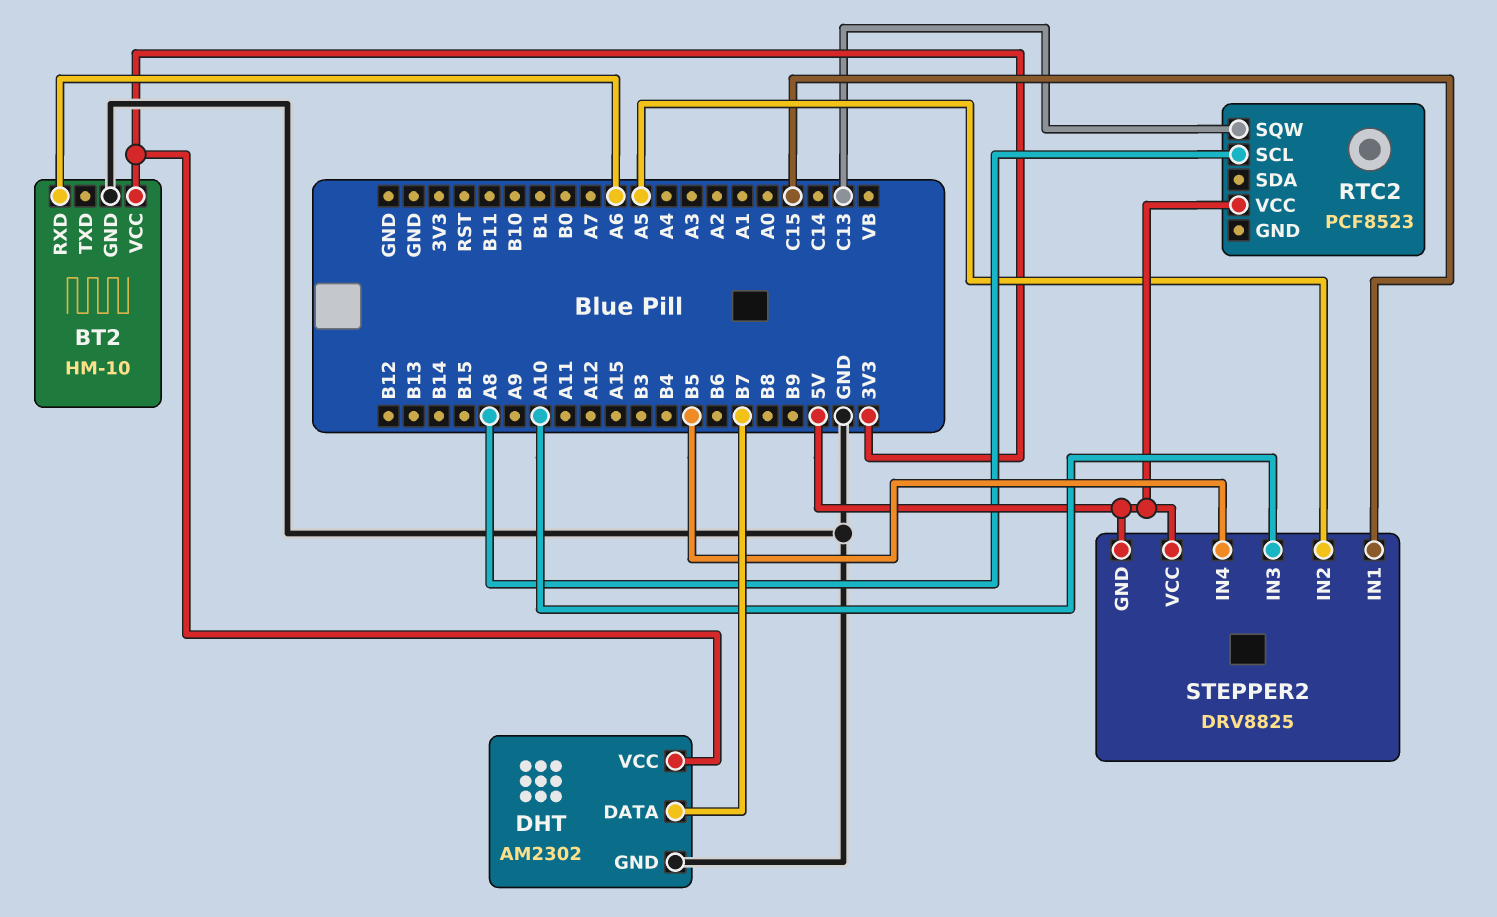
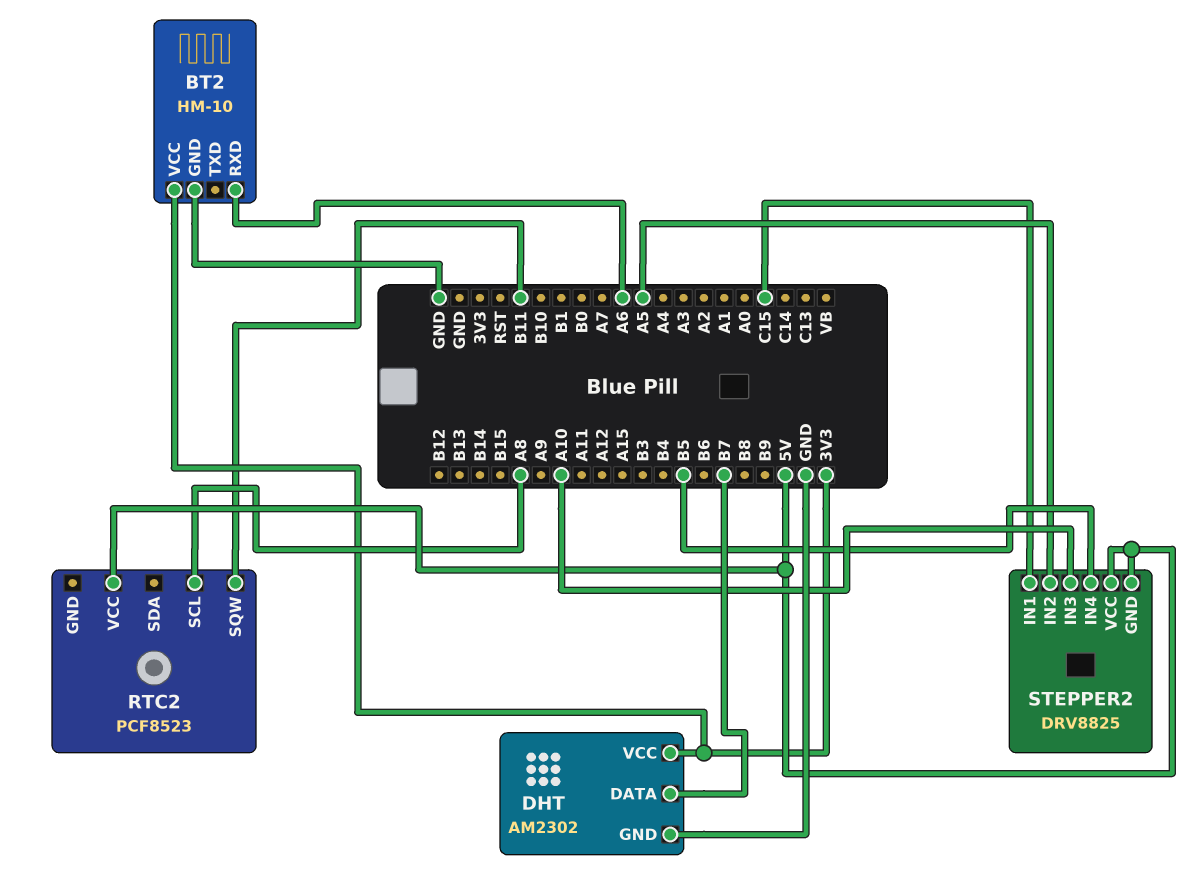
RTC2 pin SQW: C13 -> B11

